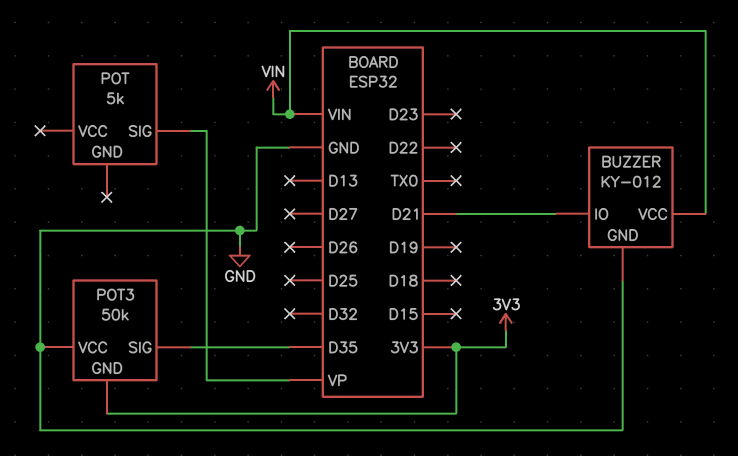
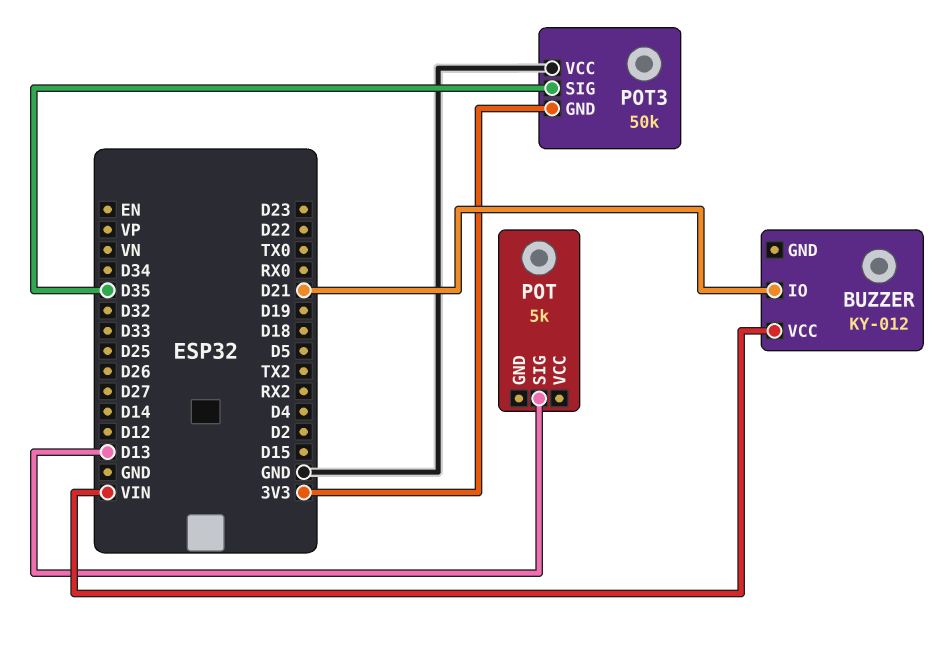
BUZZER pin GND: GND -> none
POT pin SIG: VP -> D13

